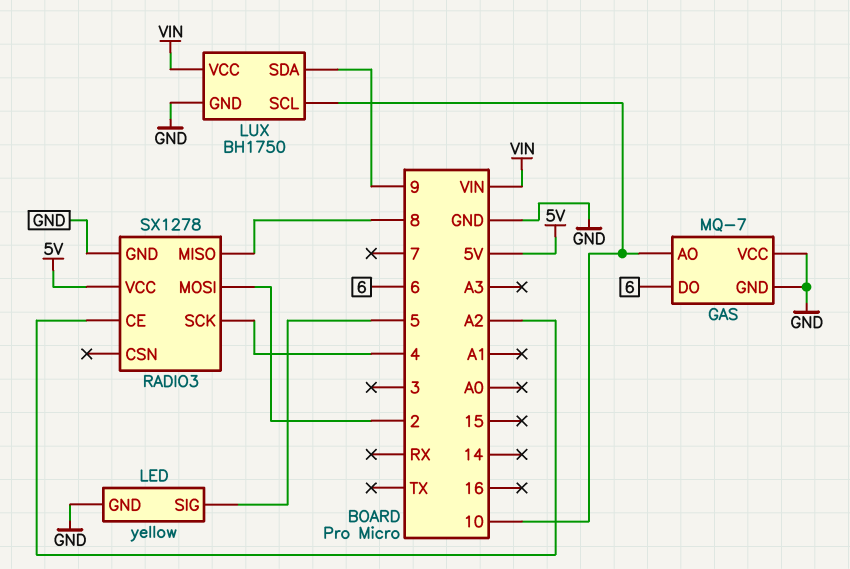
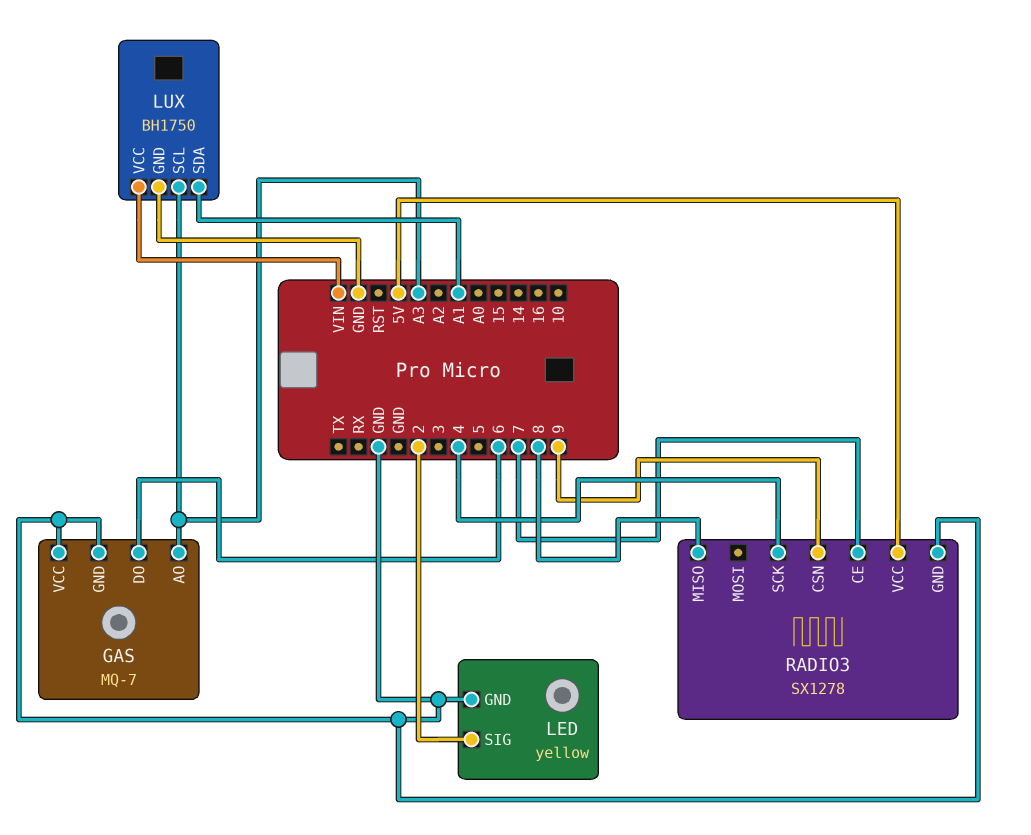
GAS pin AO: 10 -> A3
LED pin SIG: 5 -> 2
LUX pin SCL: 10 -> A3
LUX pin SDA: 9 -> A1
RADIO3 pin CE: A2 -> 7
RADIO3 pin CSN: none -> 9
RADIO3 pin MOSI: 2 -> none

